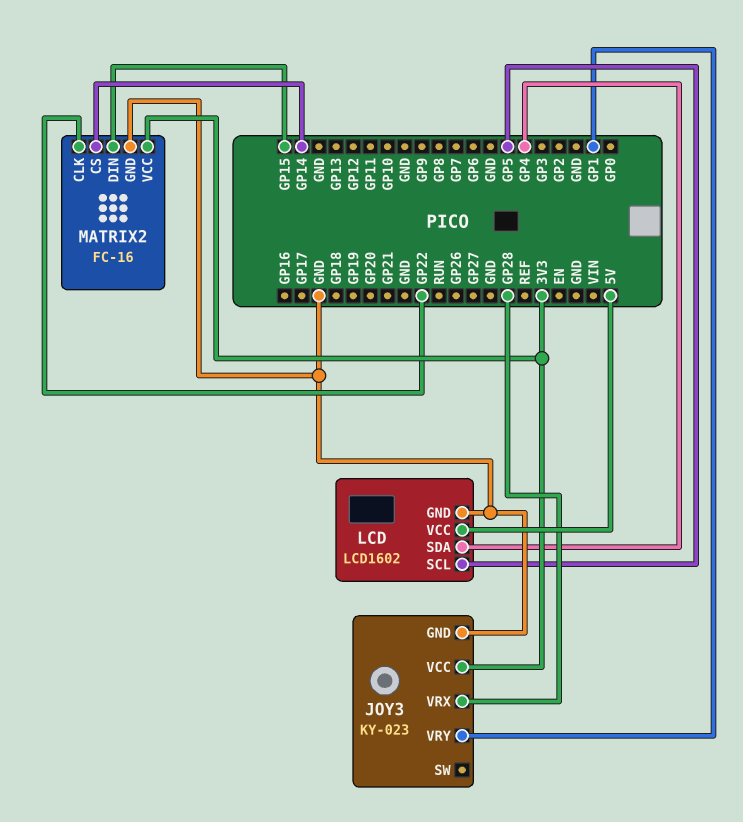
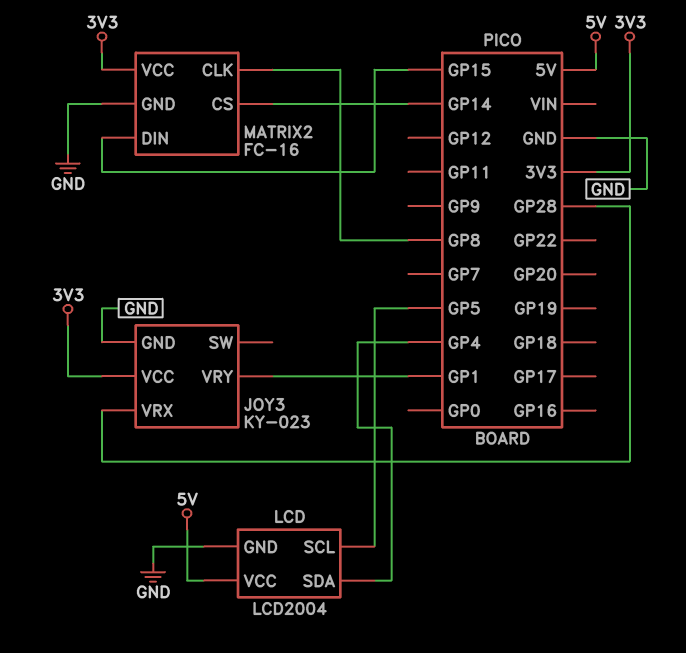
LCD: LCD1602 -> LCD2004
MATRIX2 pin CLK: GP22 -> GP8

